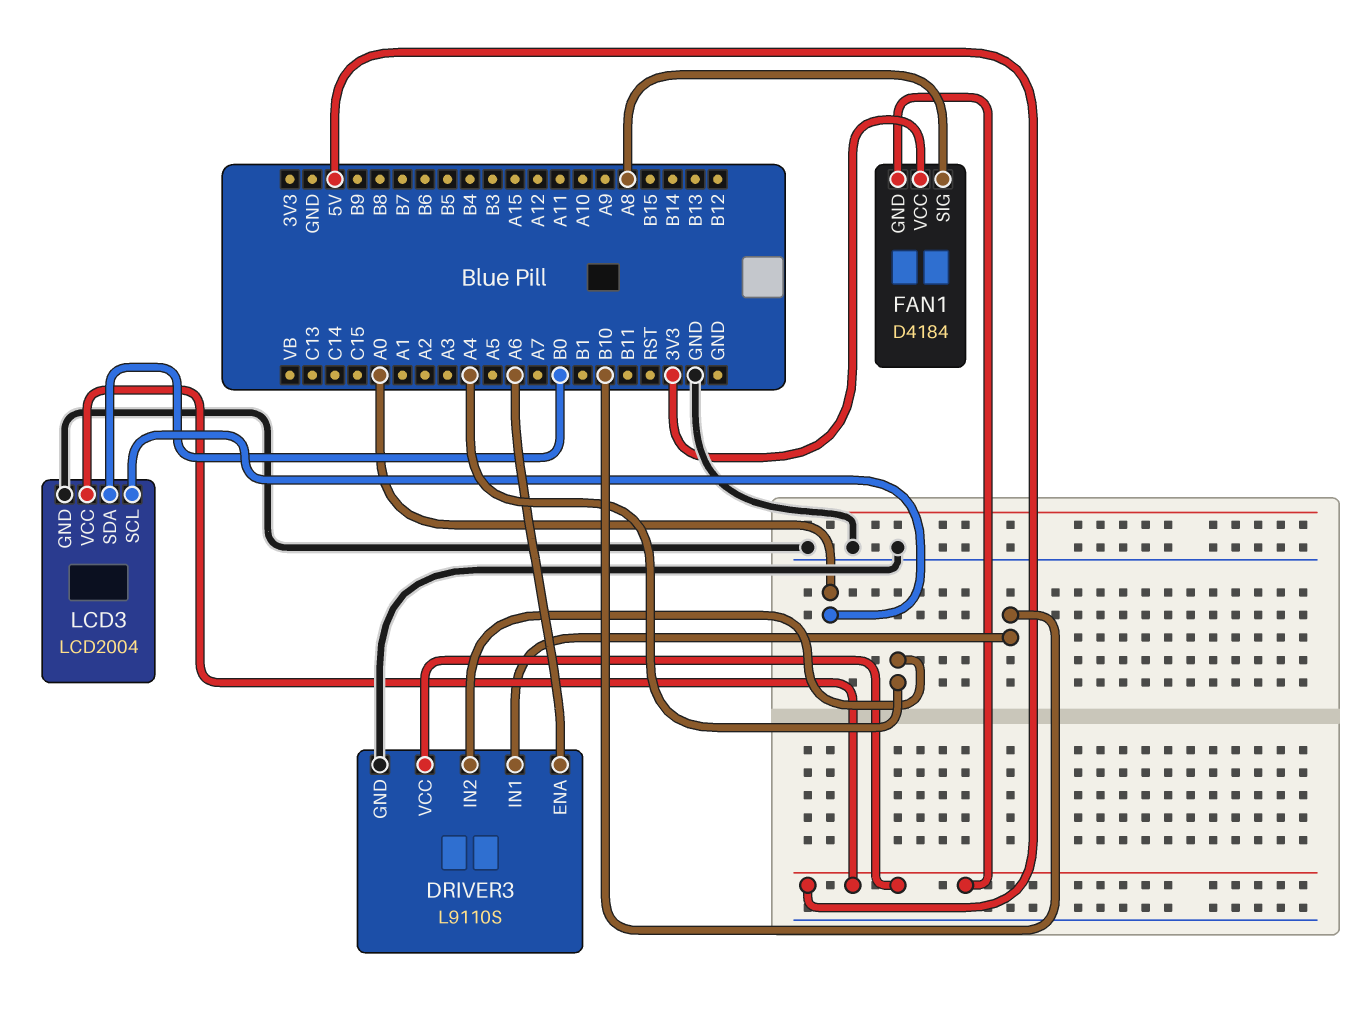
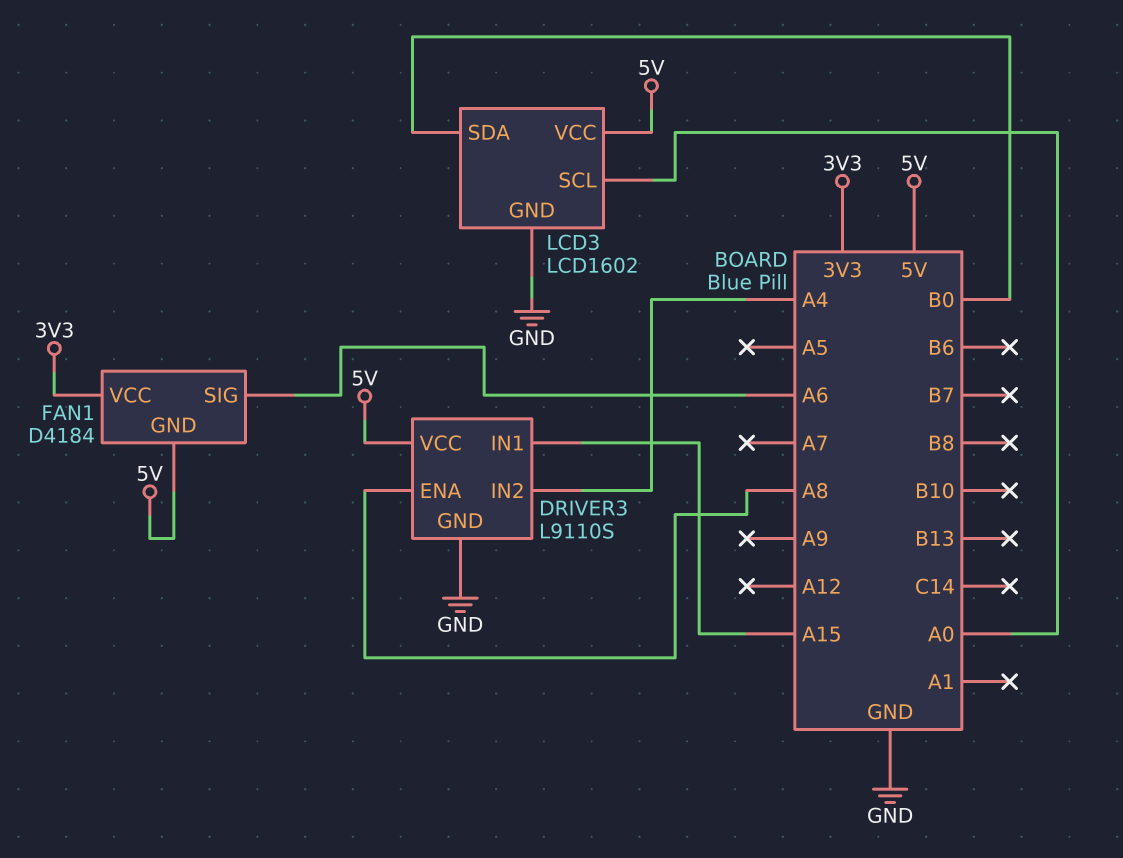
DRIVER3 pin ENA: A6 -> A8
DRIVER3 pin IN1: B10 -> A15
FAN1 pin SIG: A8 -> A6
LCD3: LCD2004 -> LCD1602

